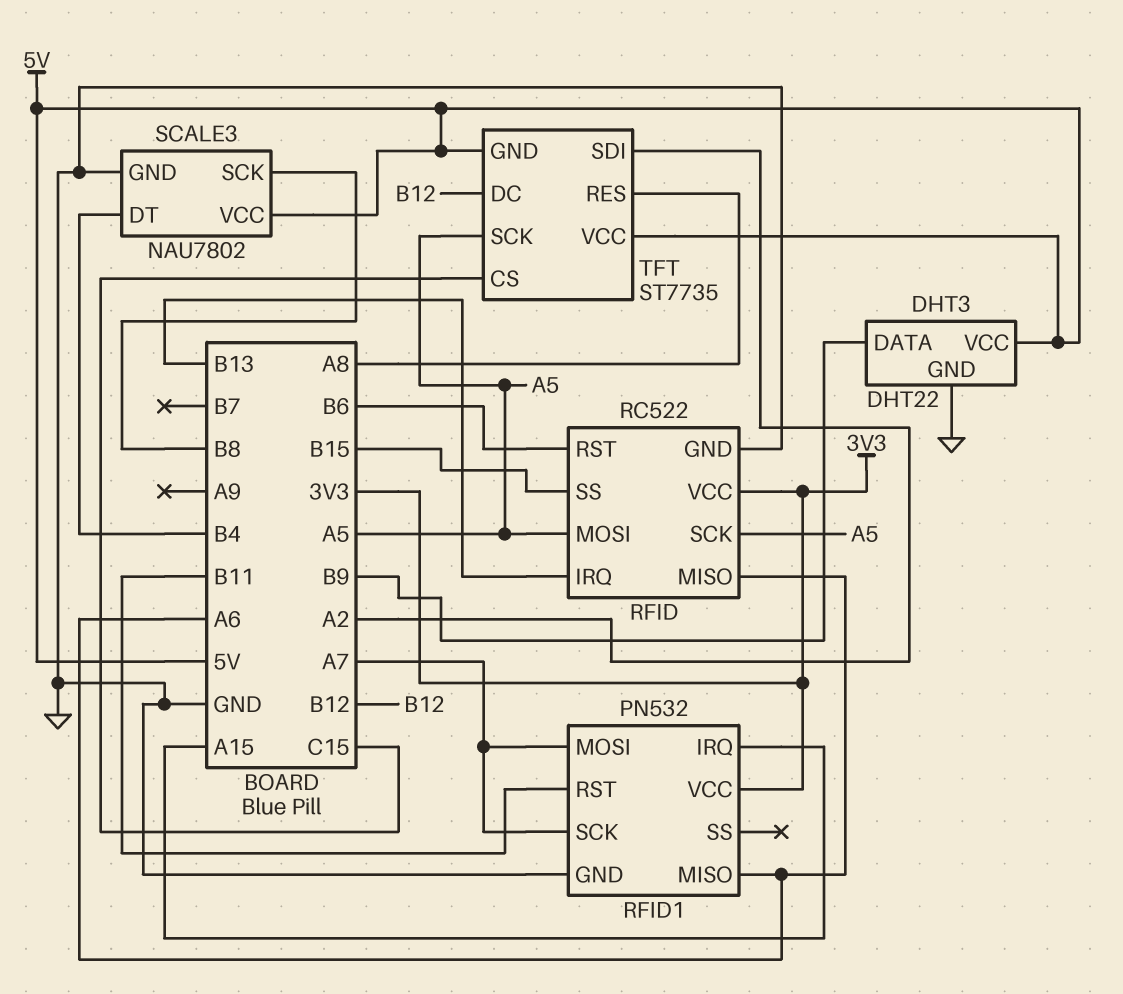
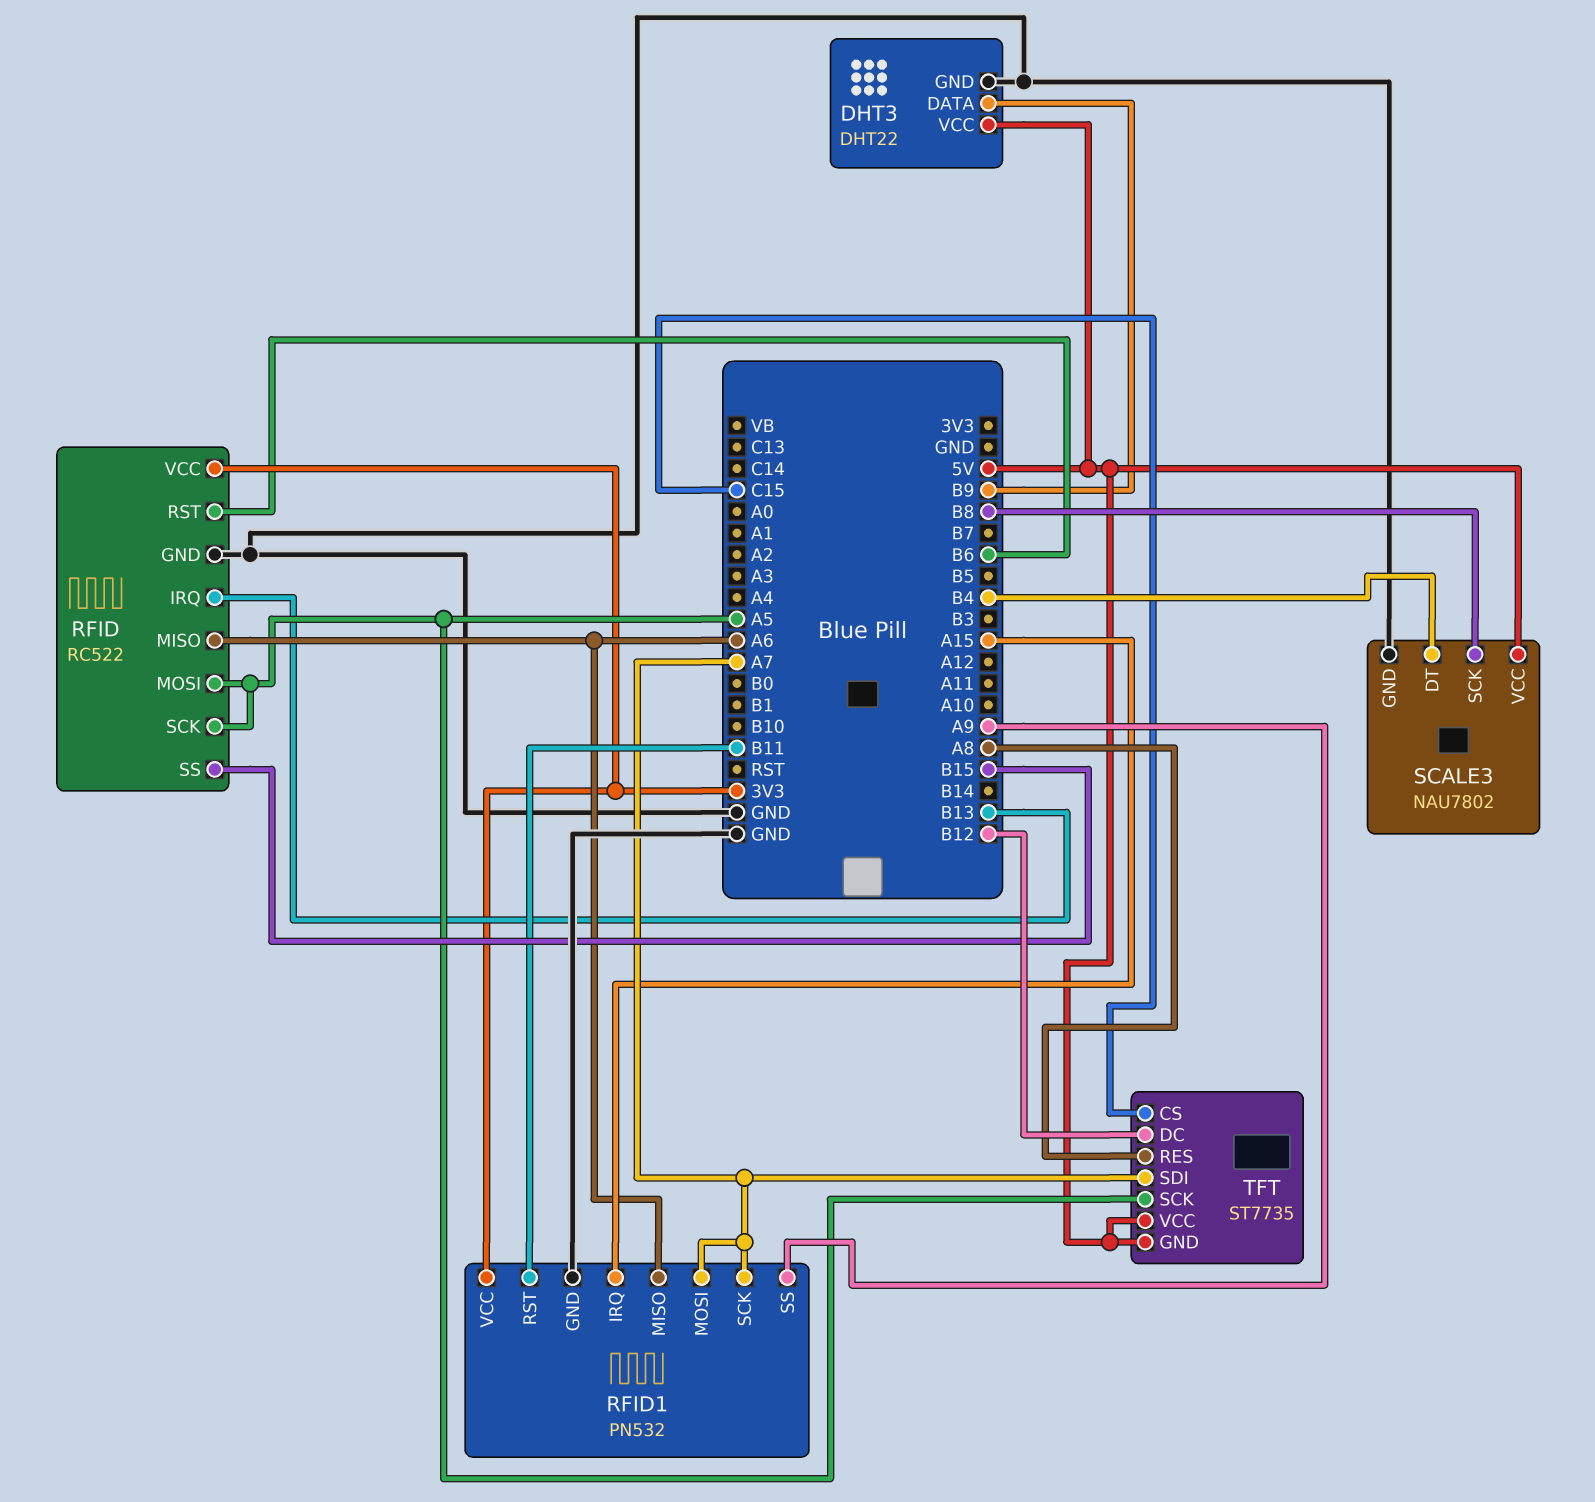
RFID1 pin SS: none -> A9
TFT pin SDI: A2 -> A7

